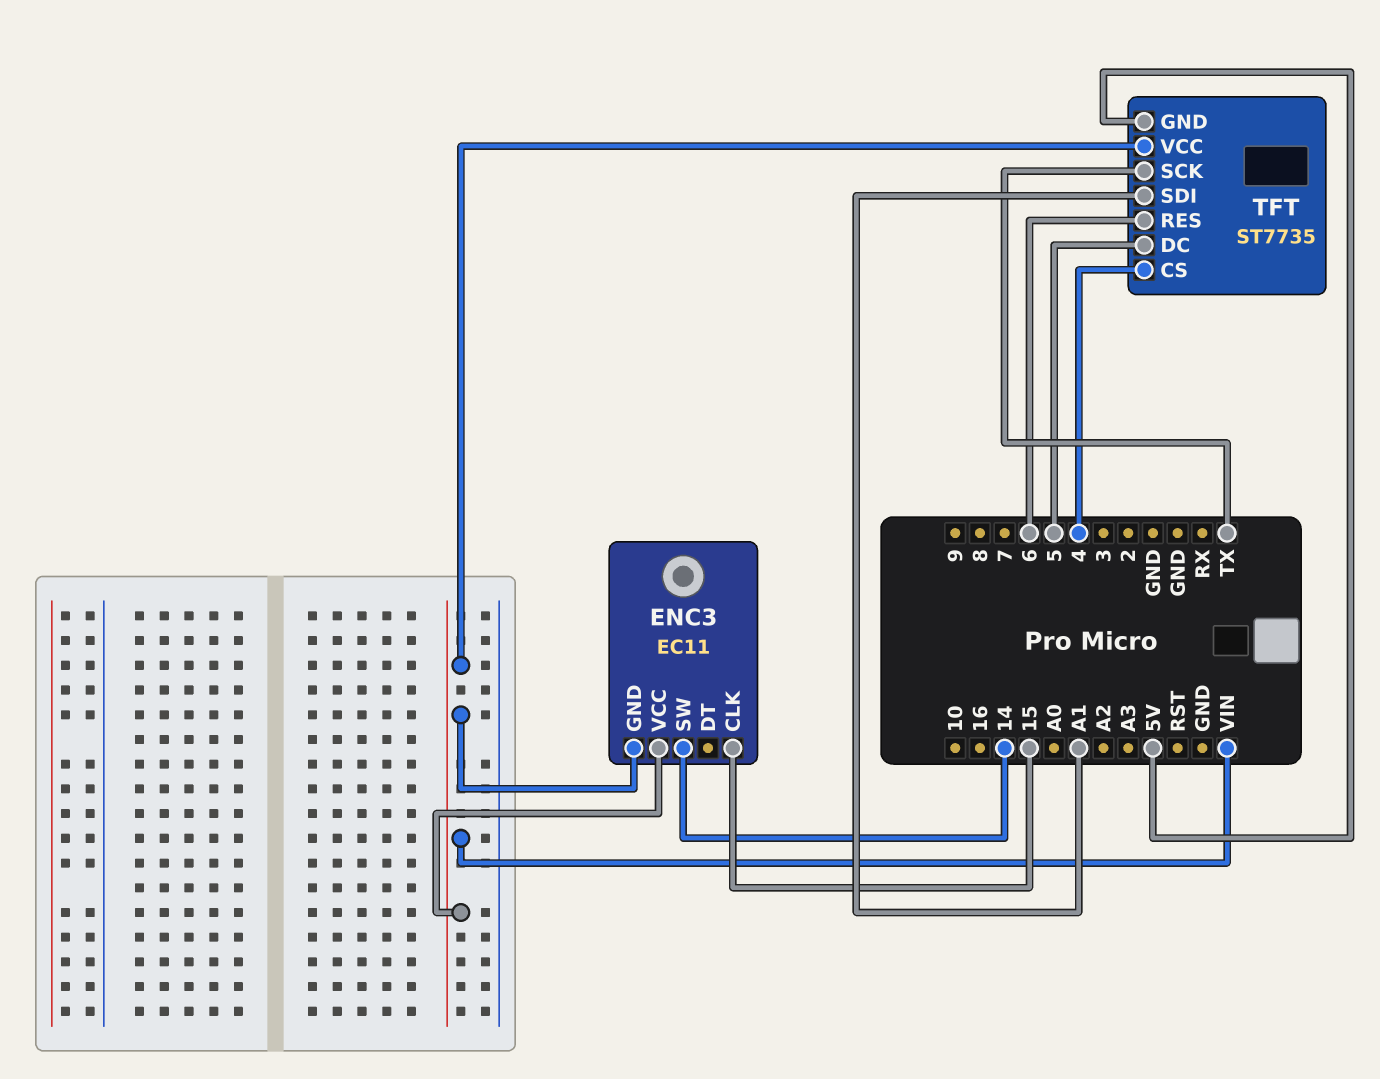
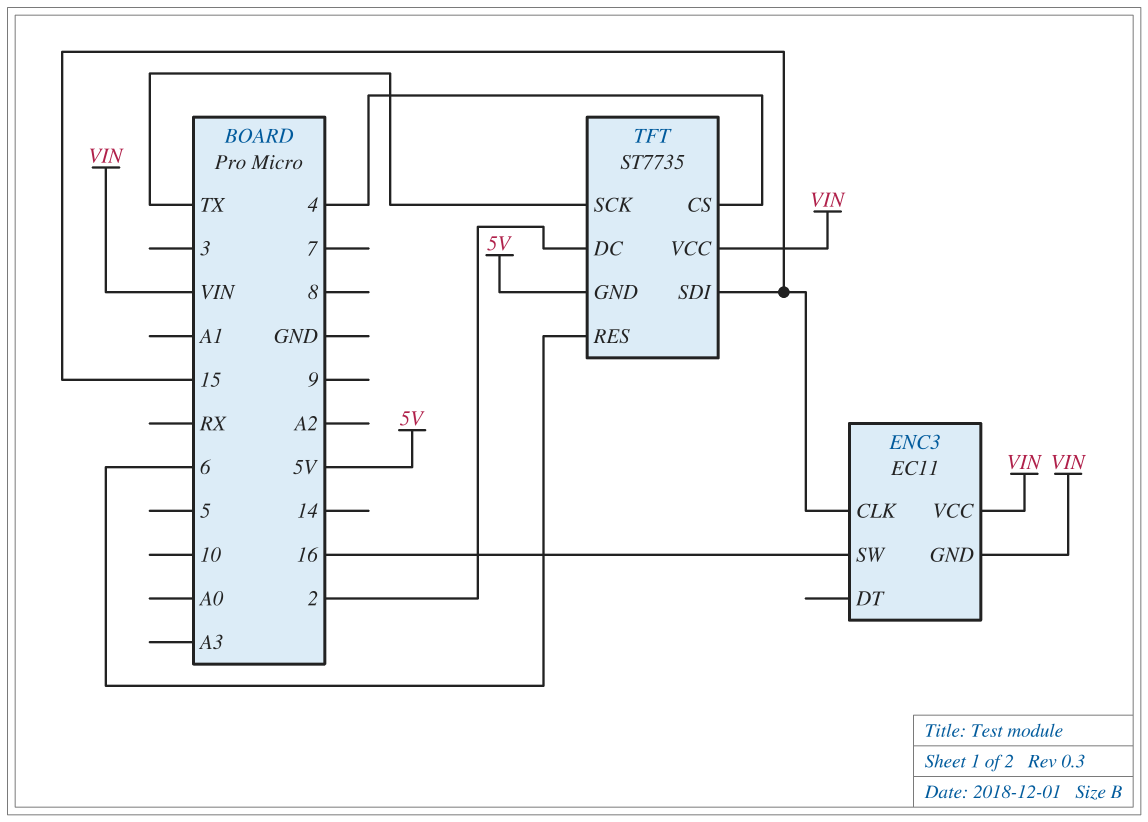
ENC3 pin SW: 14 -> 16
TFT pin DC: 5 -> 2
TFT pin SDI: A1 -> 15

